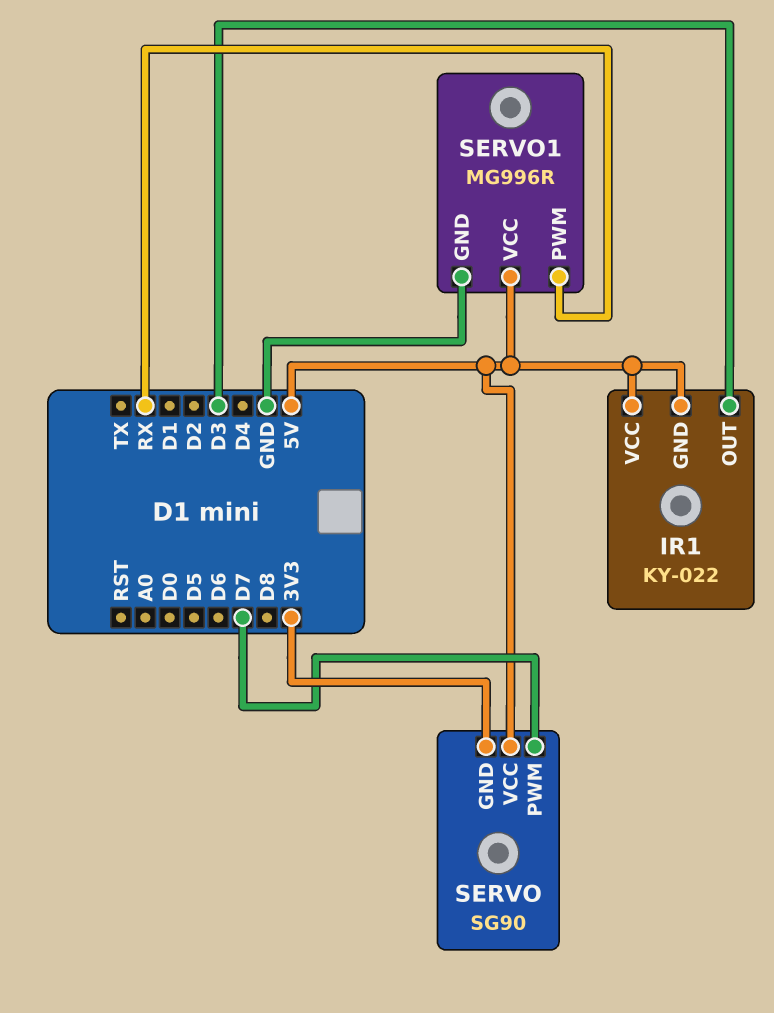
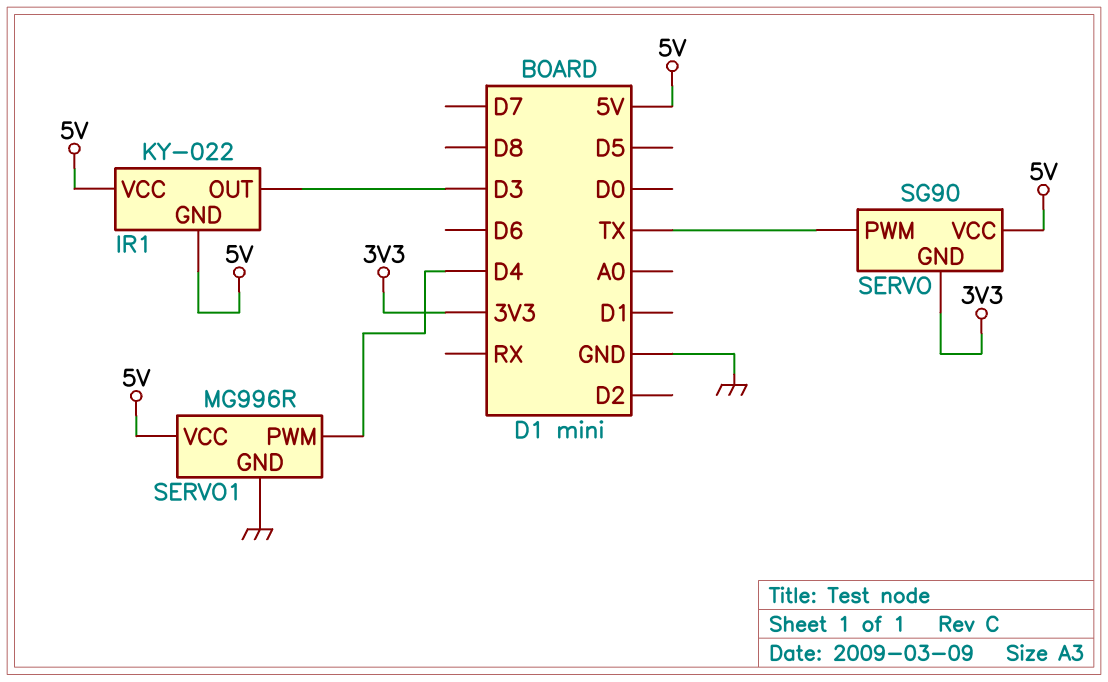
SERVO pin PWM: D7 -> TX
SERVO1 pin PWM: RX -> D4

